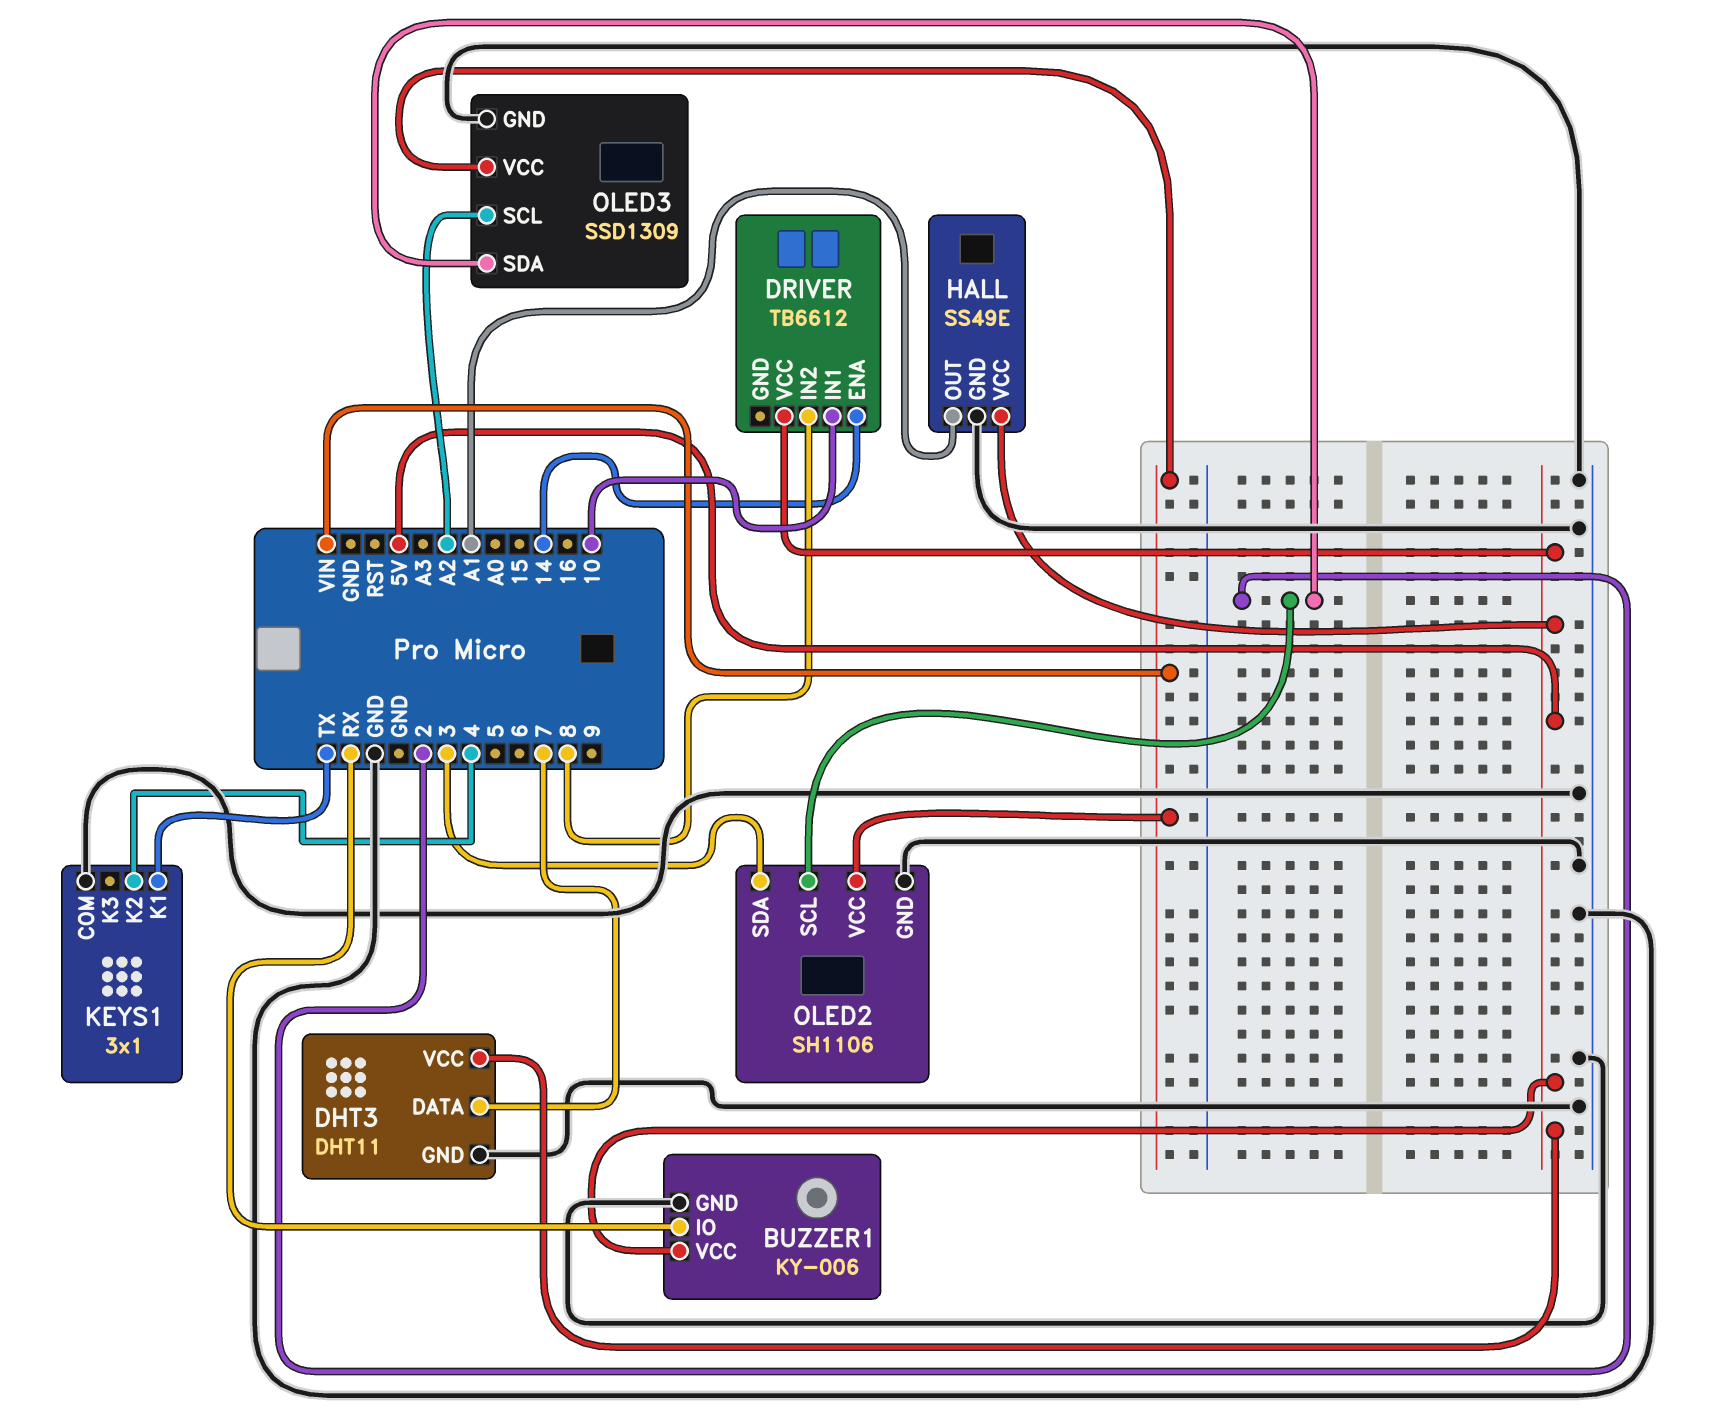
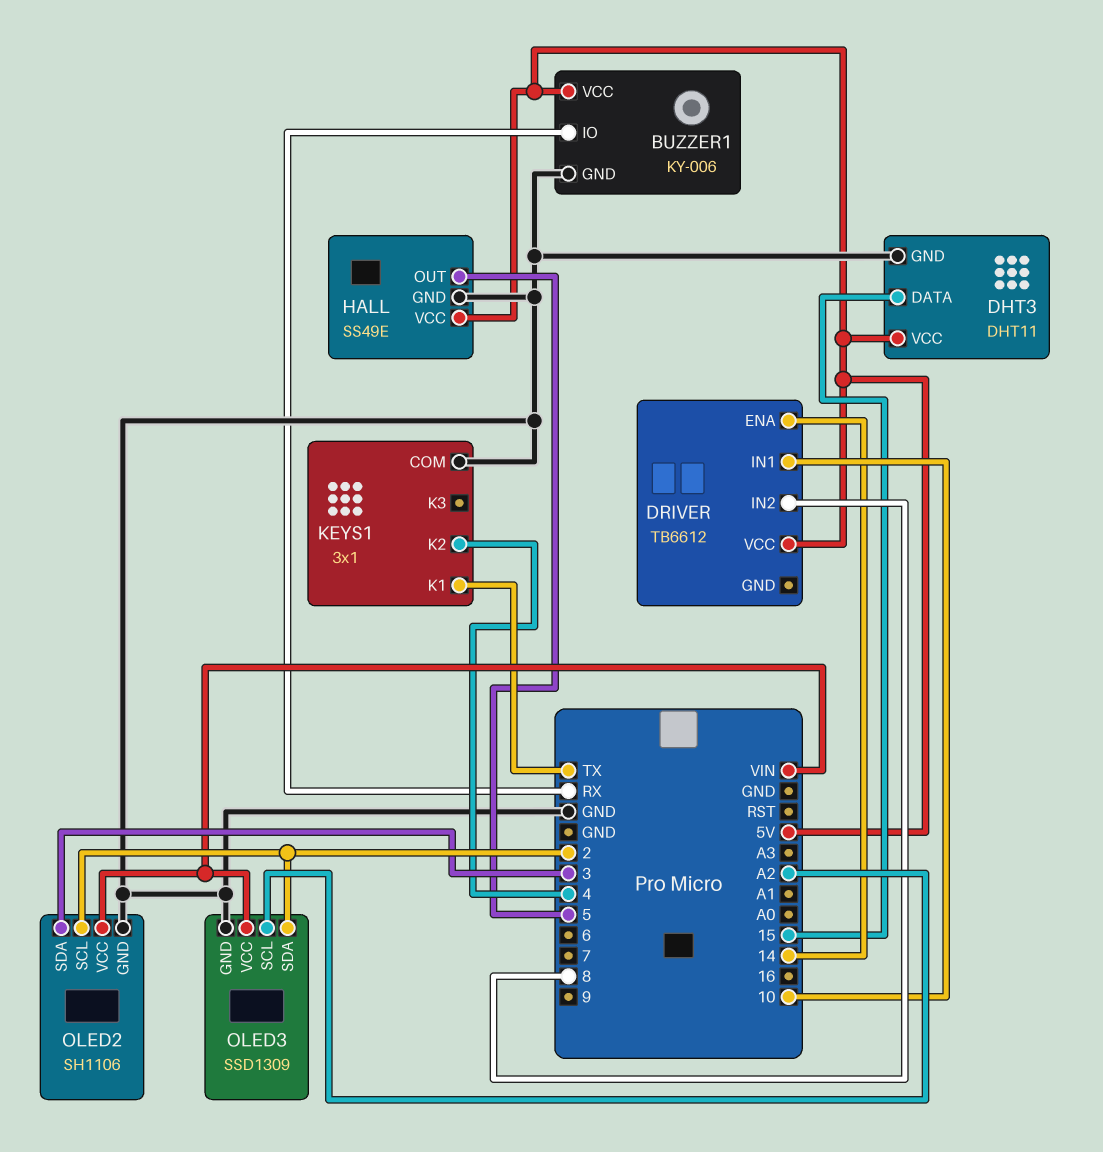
DHT3 pin DATA: 7 -> 15
HALL pin OUT: A1 -> 5

